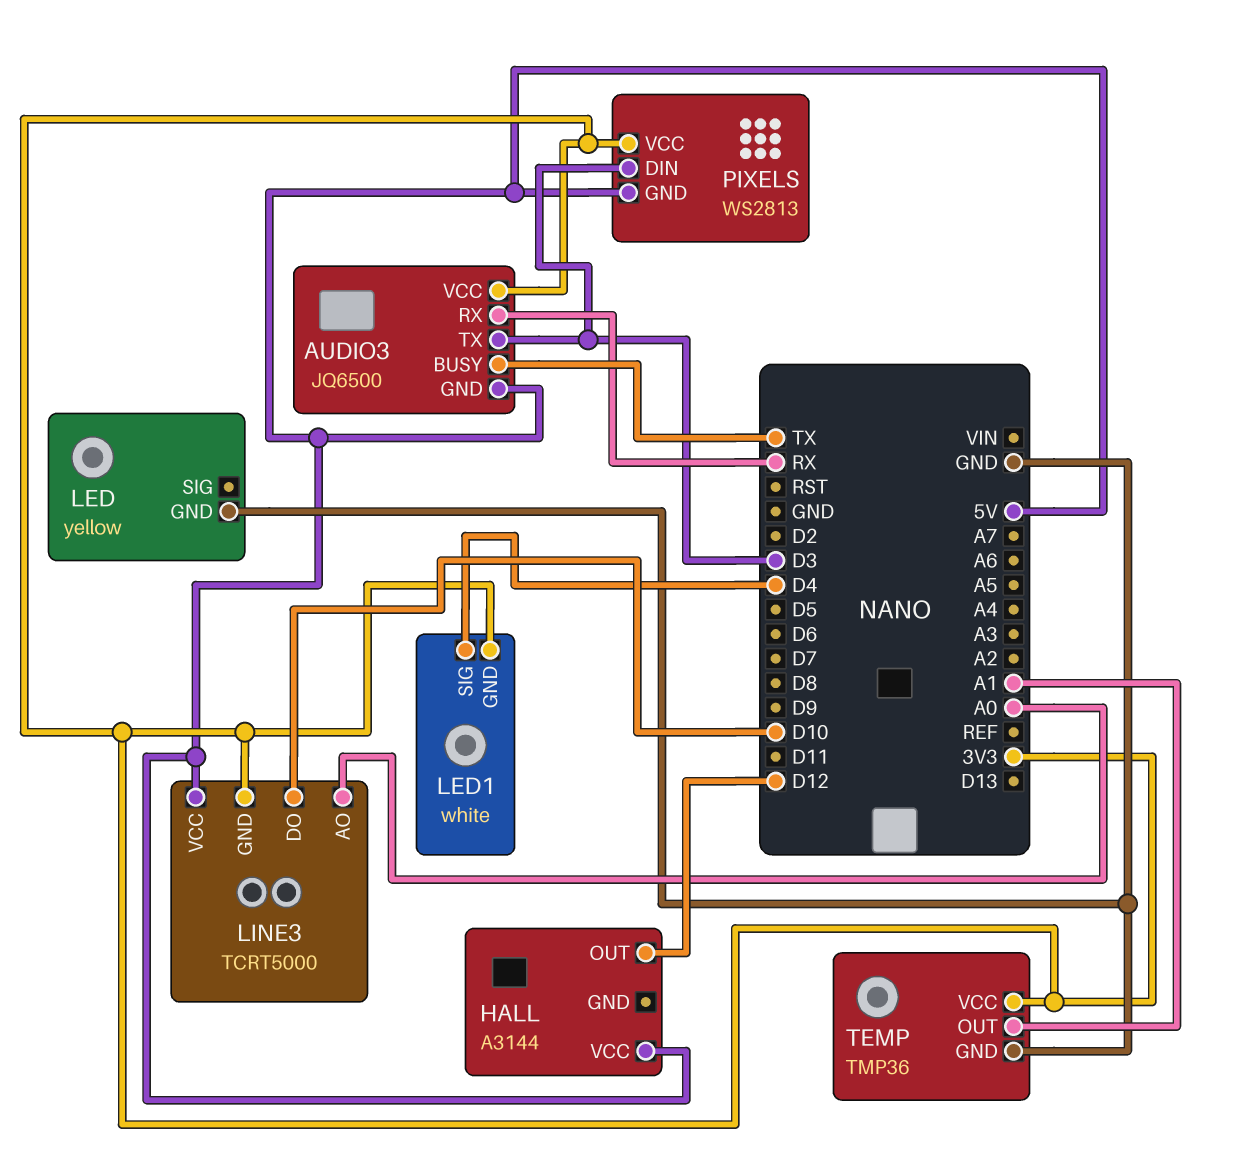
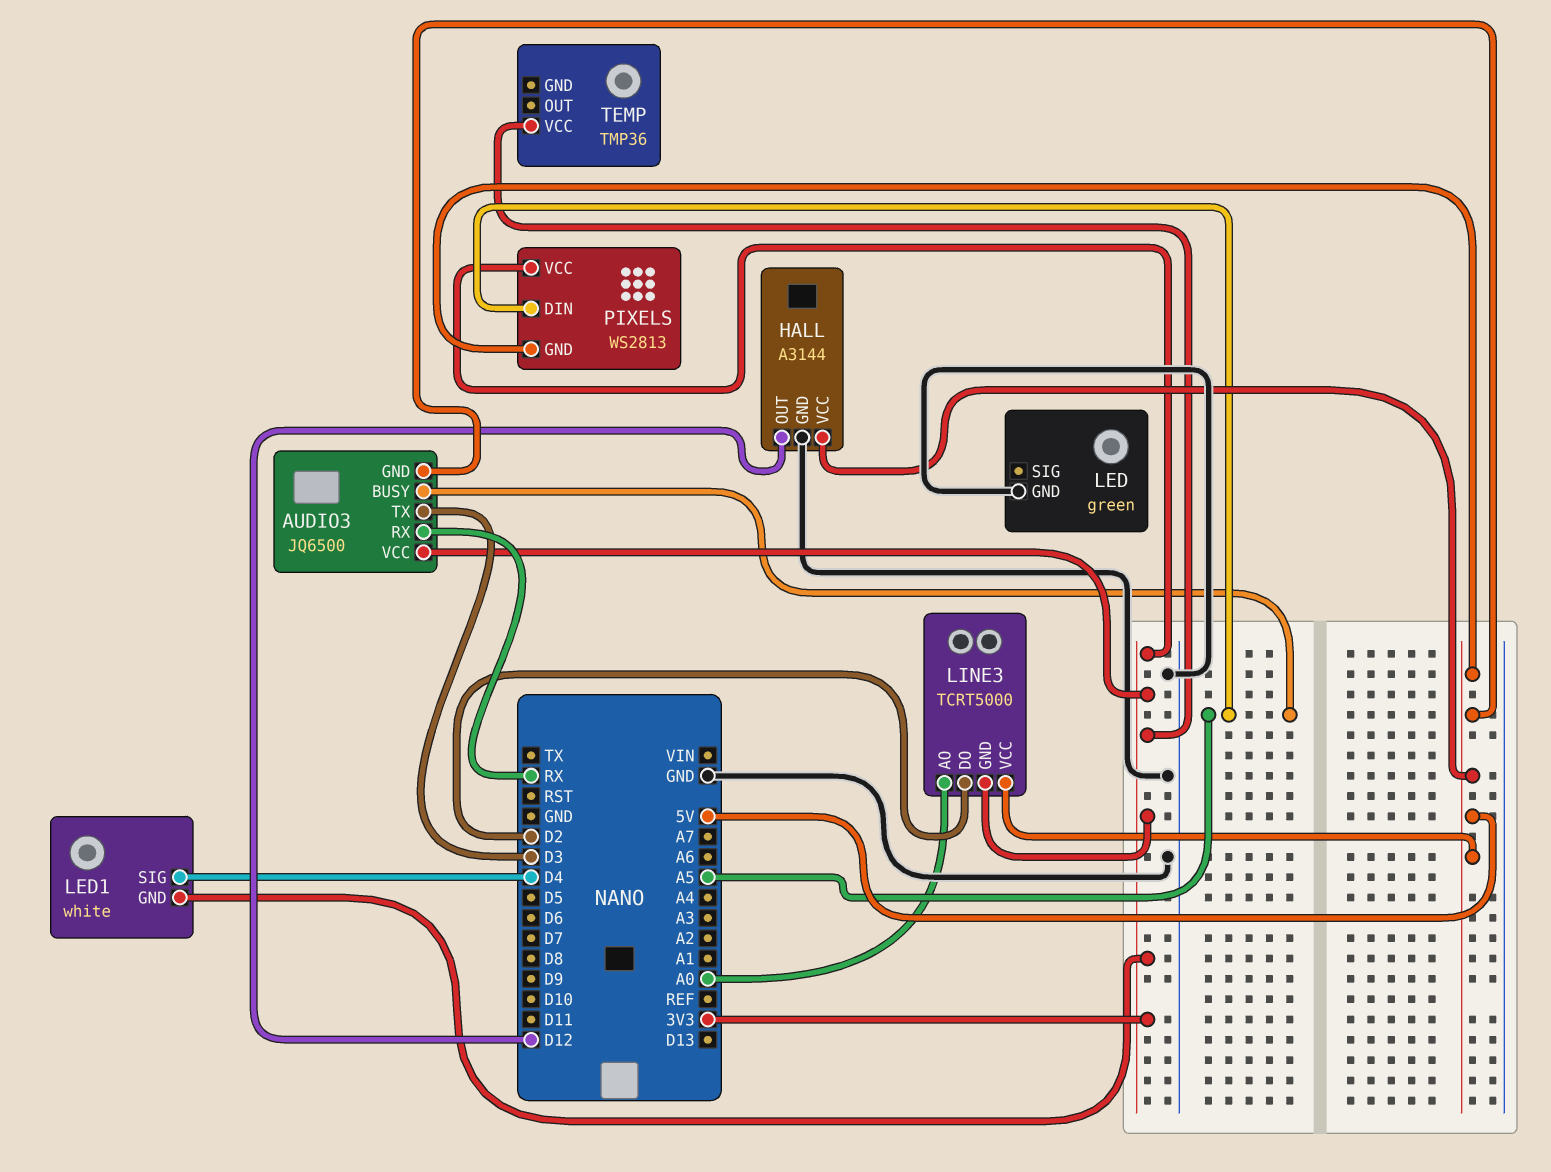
AUDIO3 pin BUSY: TX -> A5
HALL pin GND: none -> GND
LED: yellow -> green
LINE3 pin DO: D10 -> D2
PIXELS pin DIN: D3 -> A5
TEMP pin GND: GND -> none
TEMP pin OUT: A1 -> none

